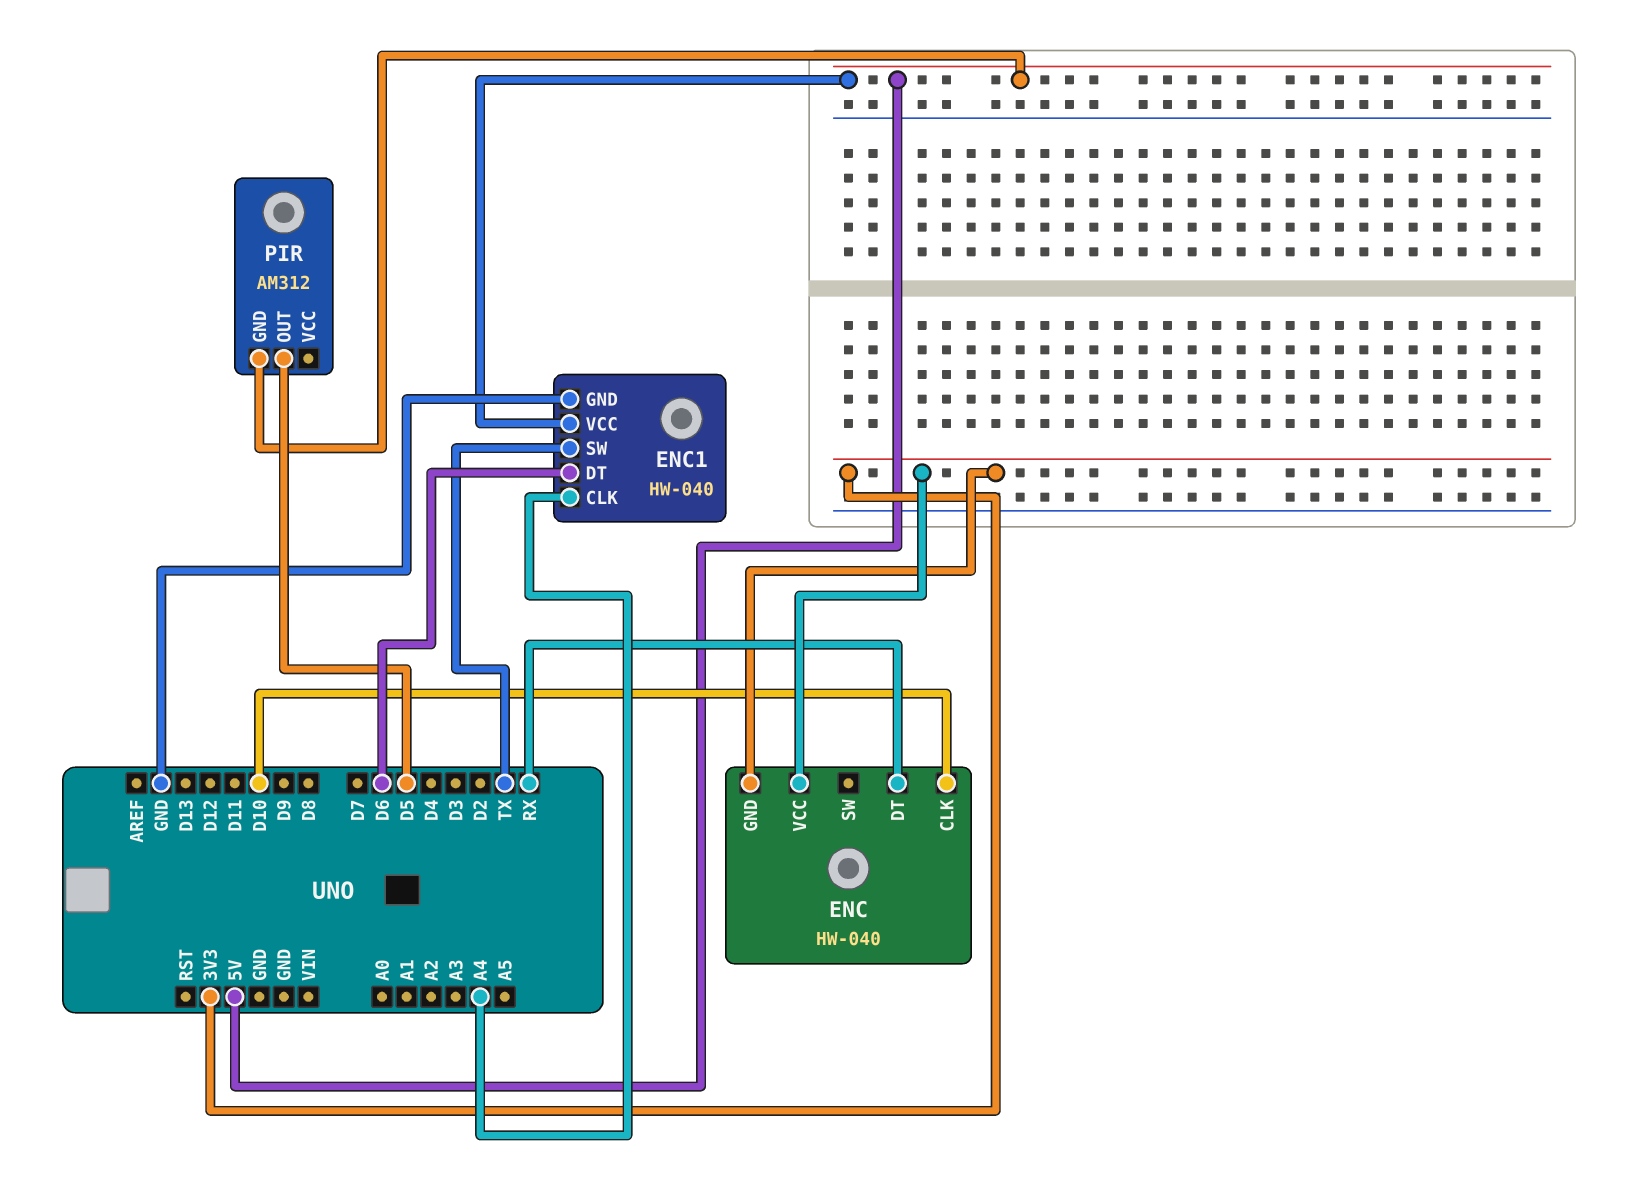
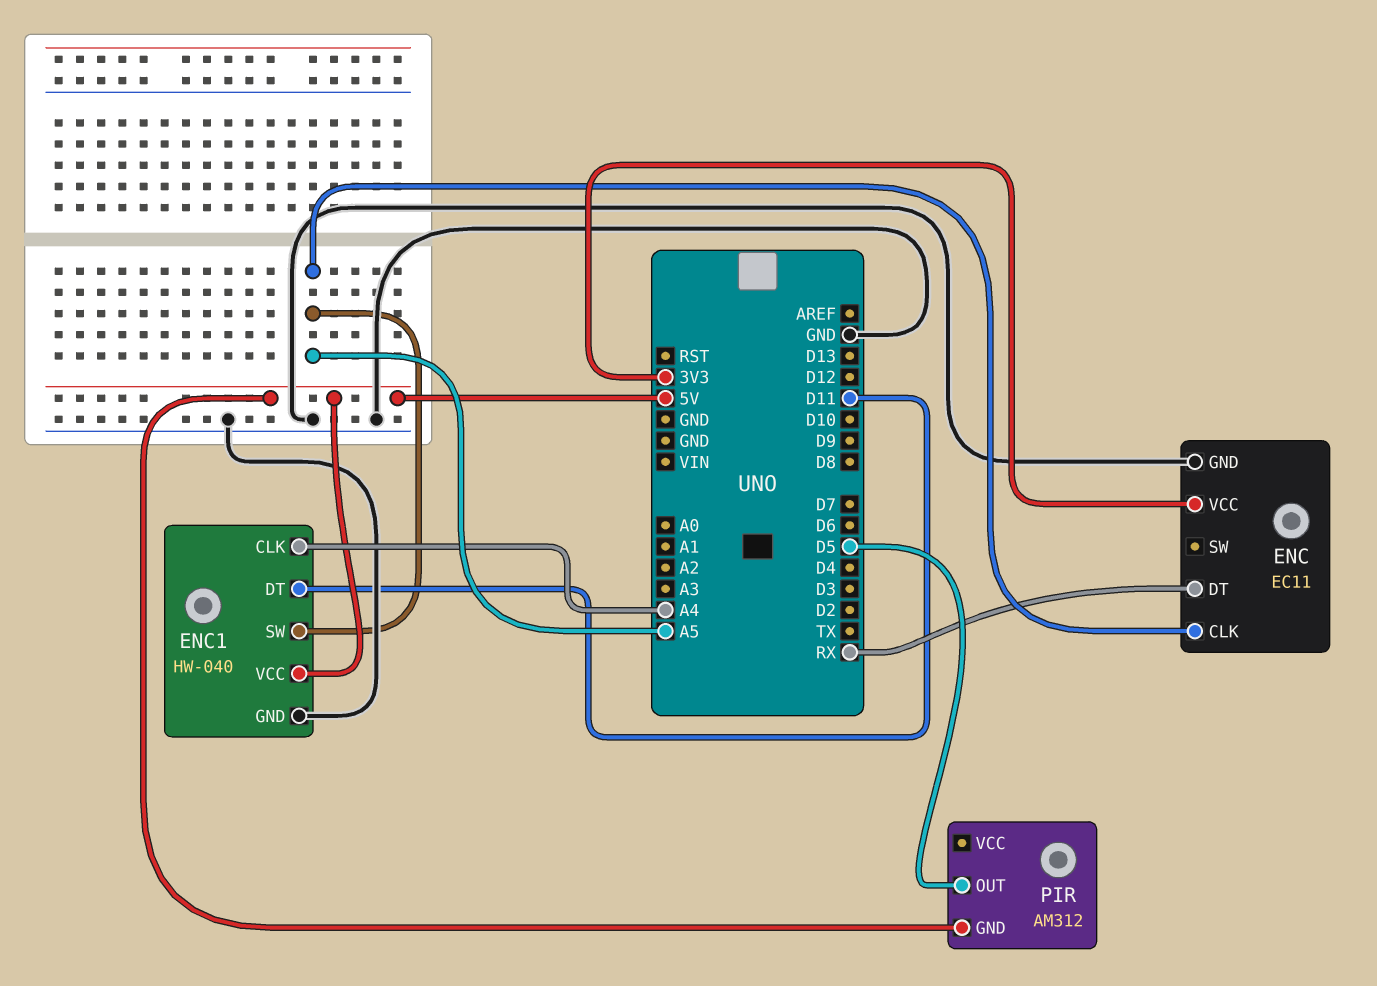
ENC: HW-040 -> EC11
ENC pin CLK: D10 -> A5
ENC pin GND: 3V3 -> GND
ENC1 pin DT: D6 -> D11
ENC1 pin SW: TX -> A5

